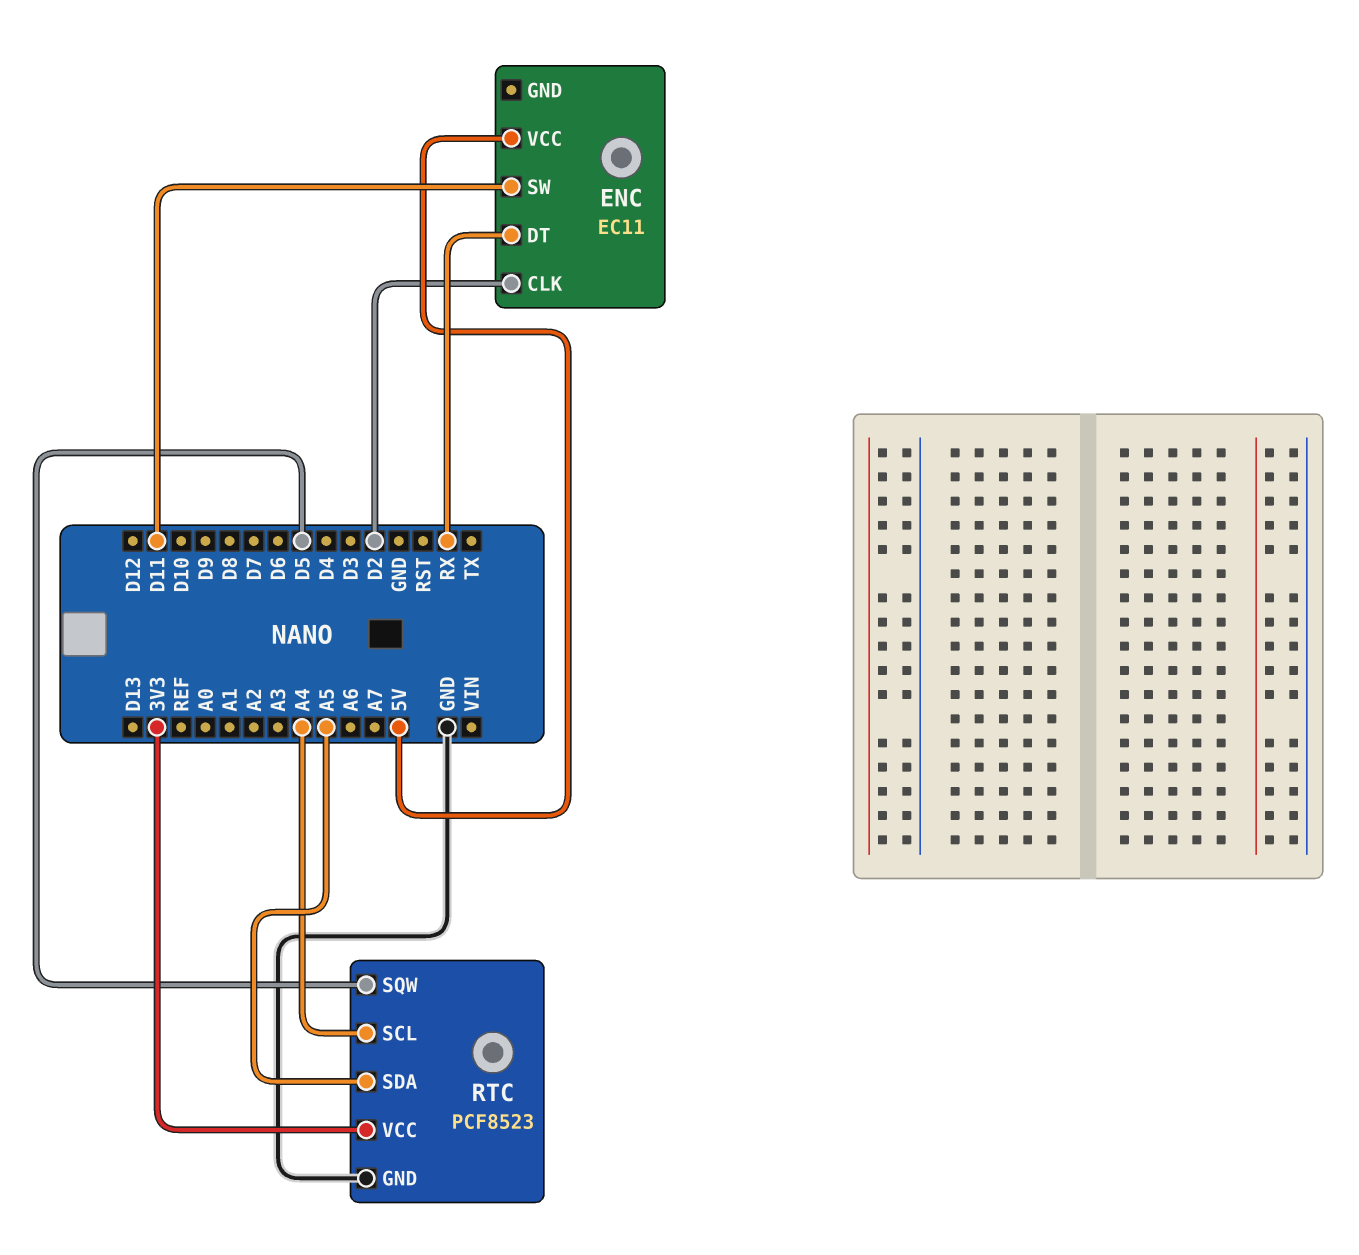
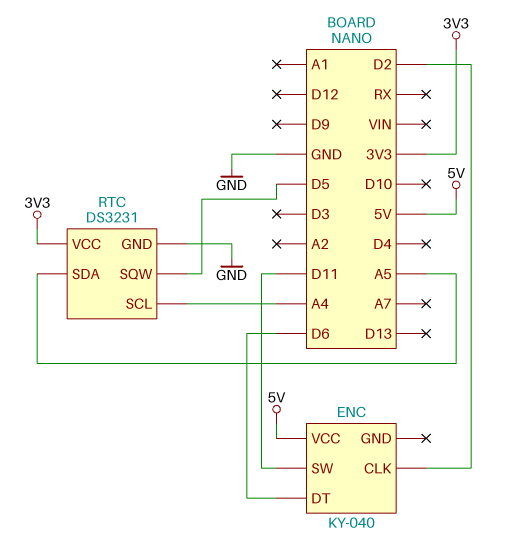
ENC: EC11 -> KY-040
ENC pin DT: RX -> D6
RTC: PCF8523 -> DS3231

